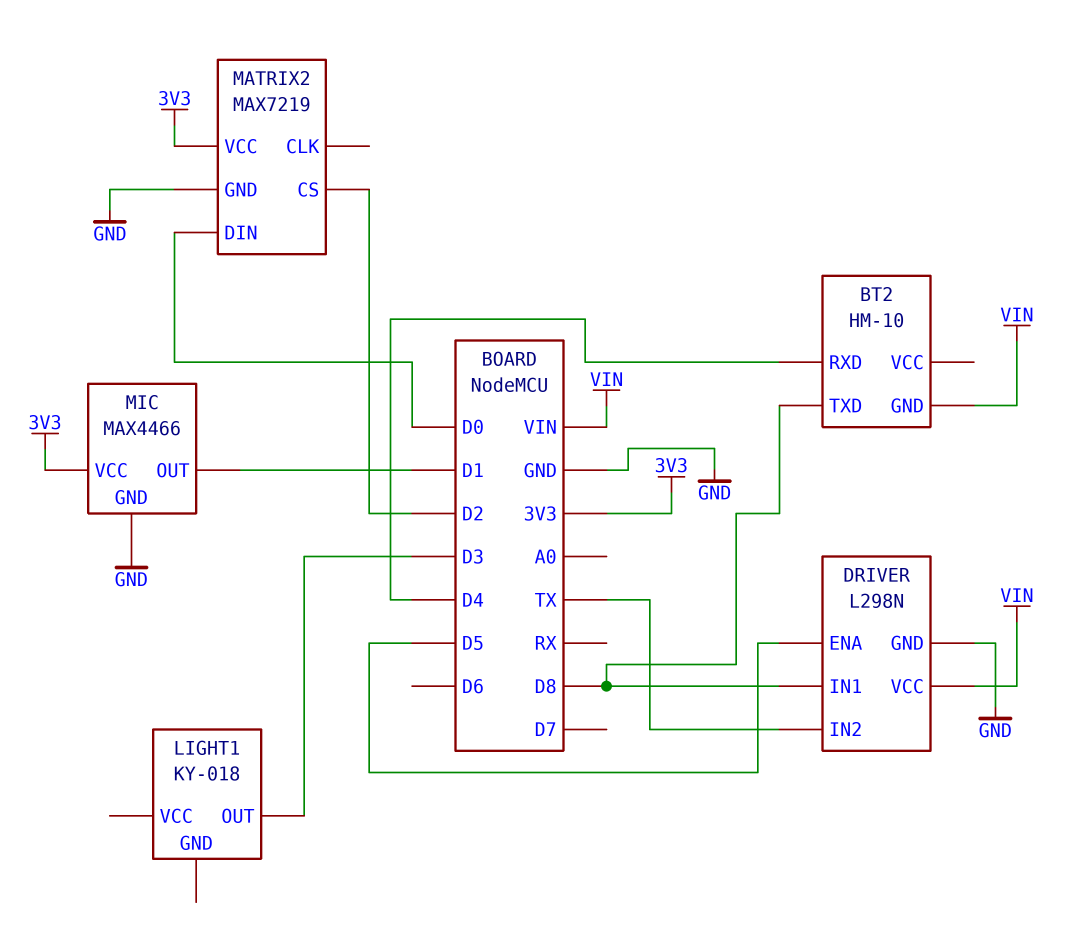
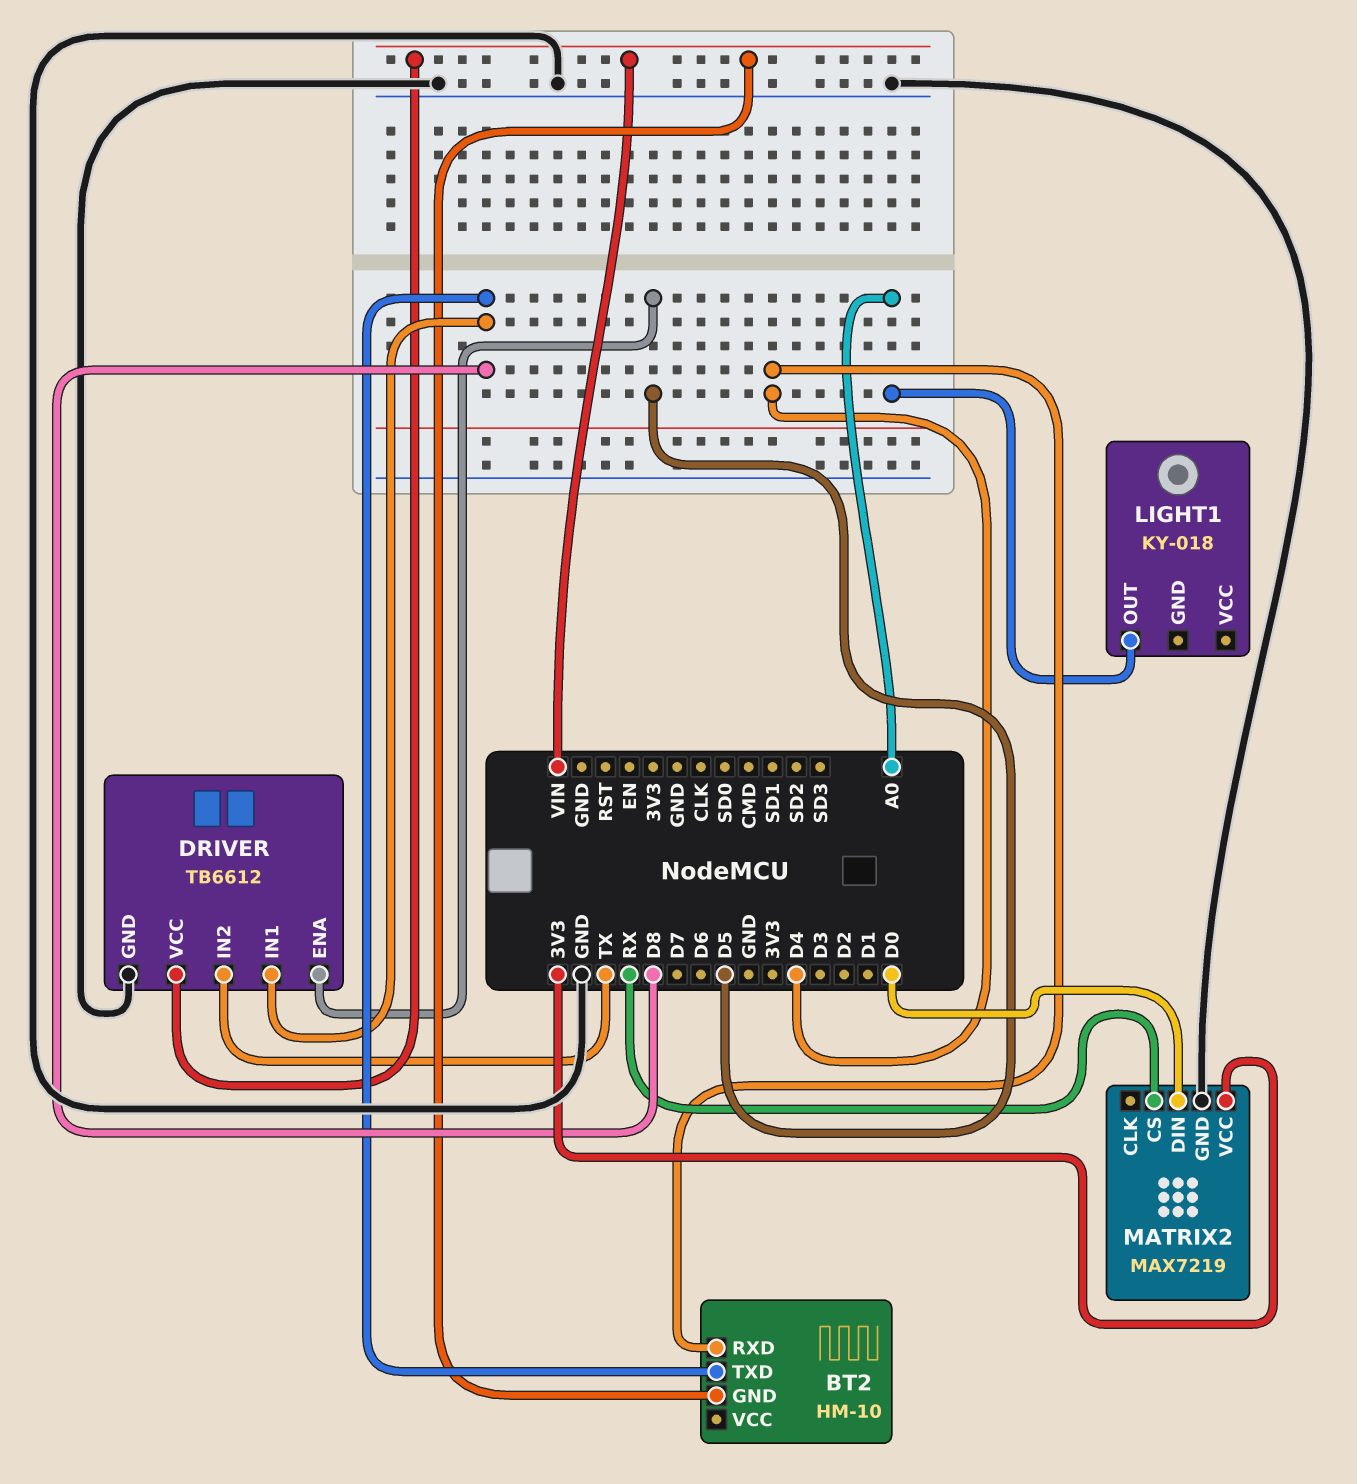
DRIVER: L298N -> TB6612
LIGHT1 pin OUT: D3 -> A0
MATRIX2 pin CS: D2 -> RX
MIC: MAX4466 -> none
MIC pin GND: GND -> none
MIC pin OUT: D1 -> none
MIC pin VCC: 3V3 -> none

